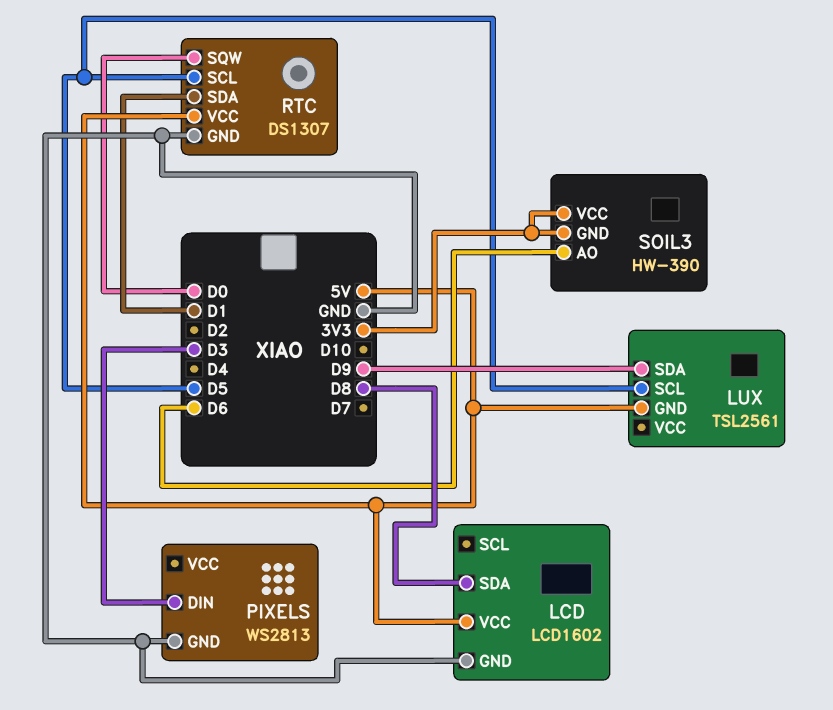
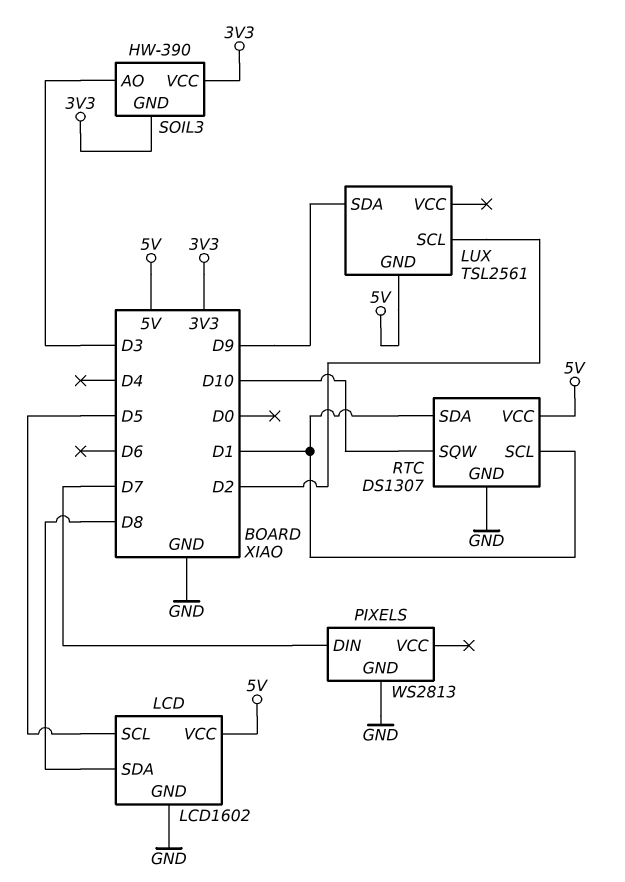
LCD pin SCL: none -> D5
LUX pin SCL: D5 -> D2
PIXELS pin DIN: D3 -> D7
RTC pin SCL: D5 -> D1
RTC pin SQW: D0 -> D10
SOIL3 pin AO: D6 -> D3

